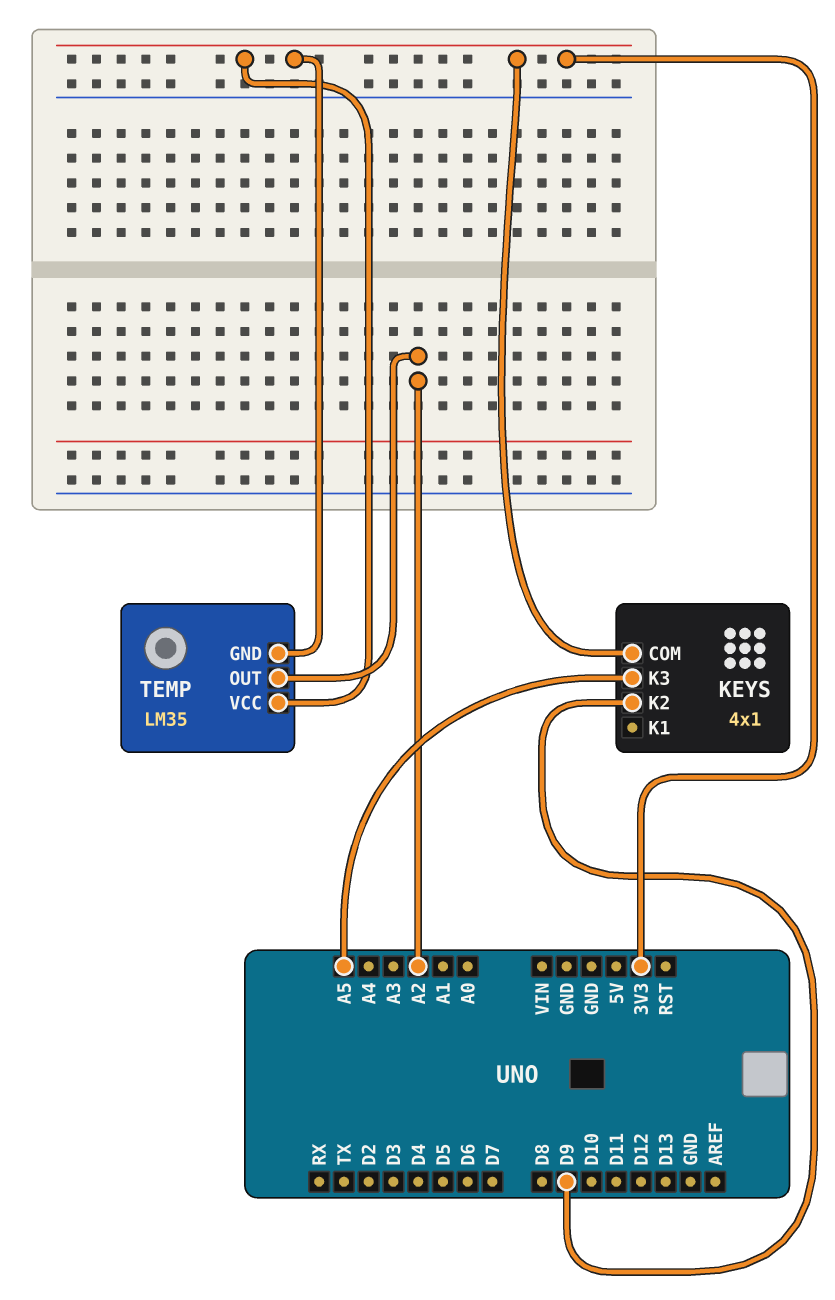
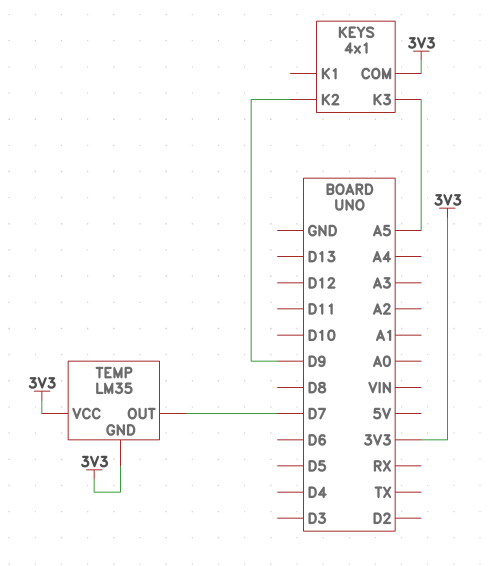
TEMP pin OUT: A2 -> D7

